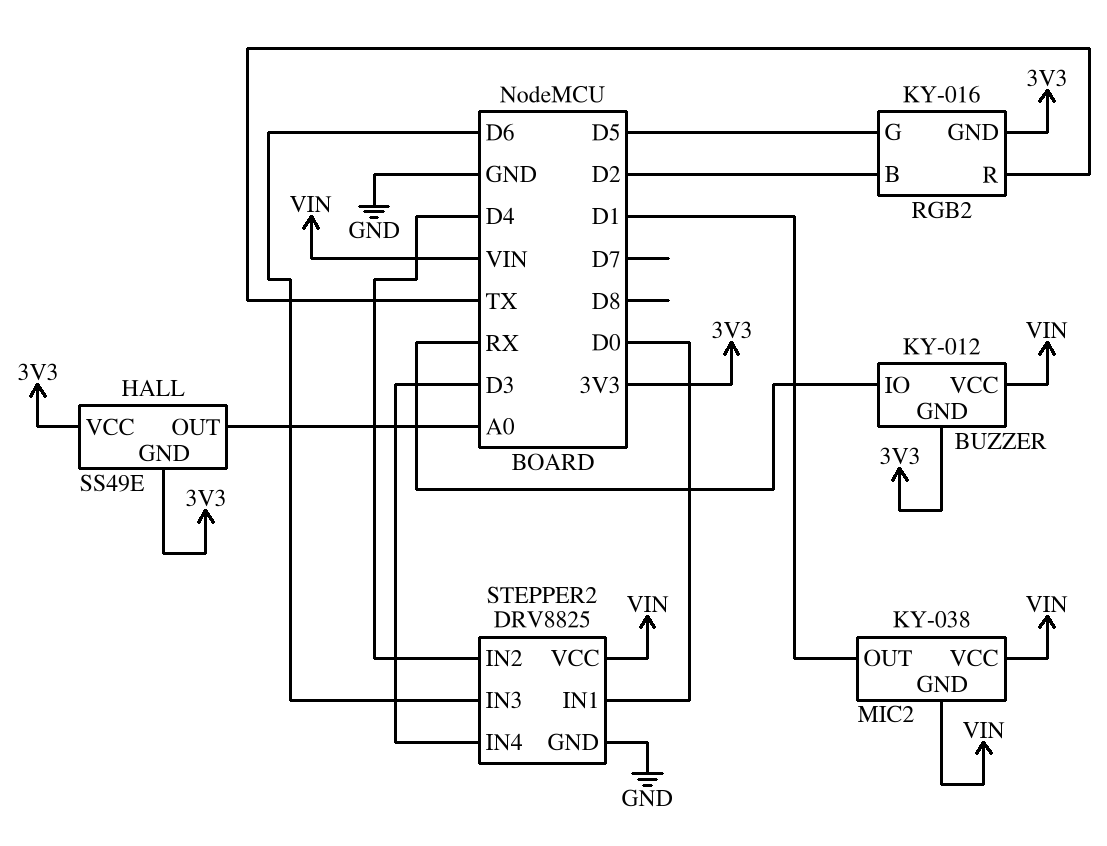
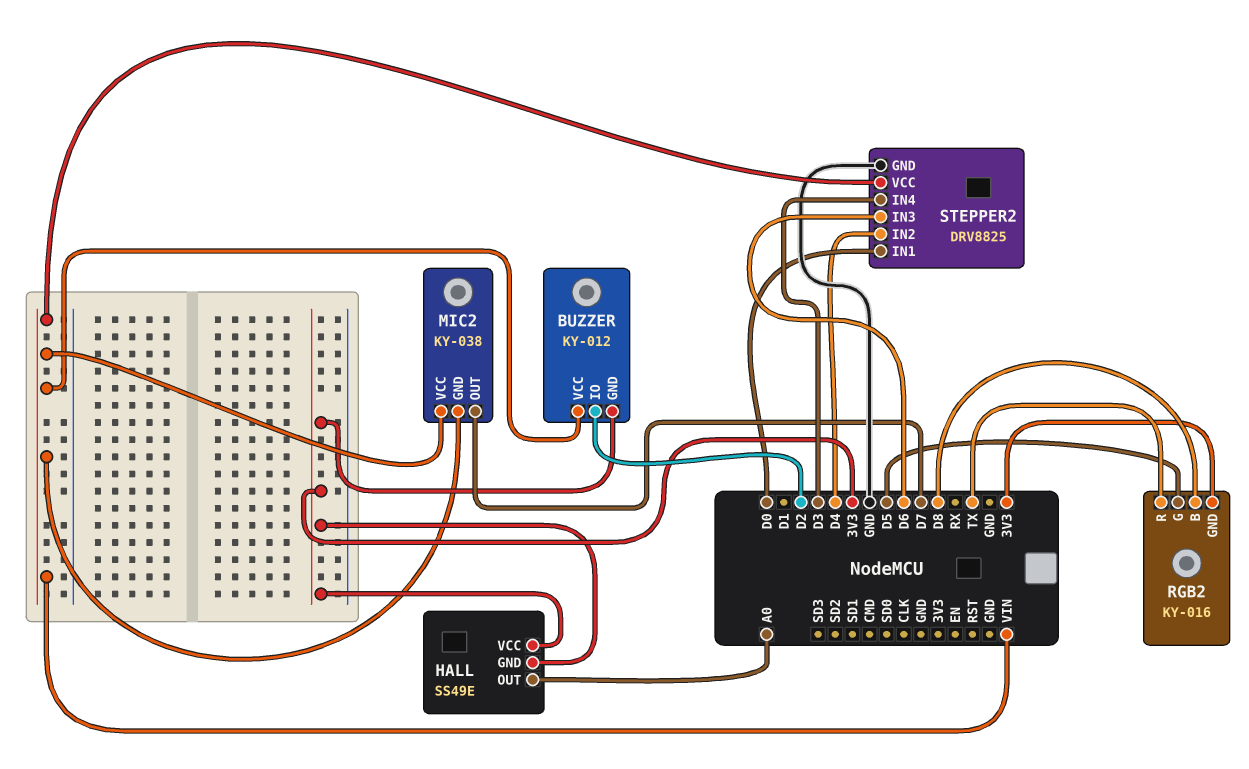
BUZZER pin IO: RX -> D2
MIC2 pin OUT: D1 -> D7
RGB2 pin B: D2 -> D8

